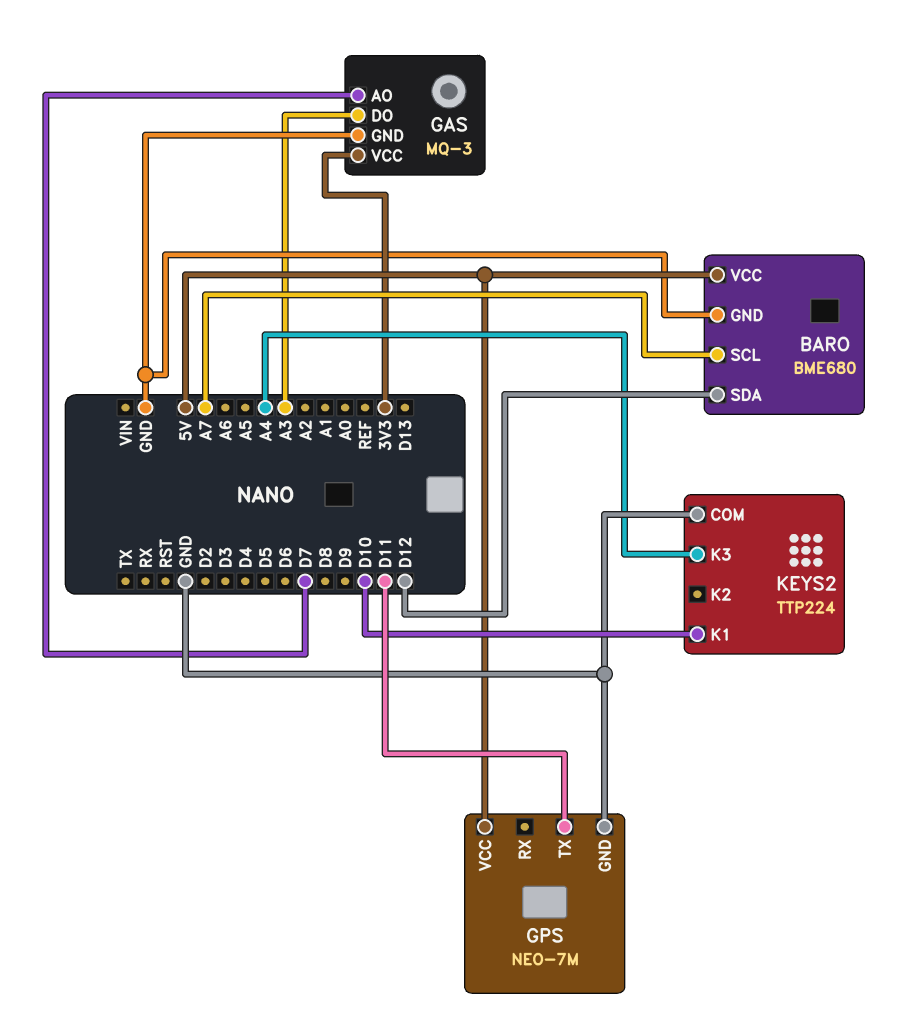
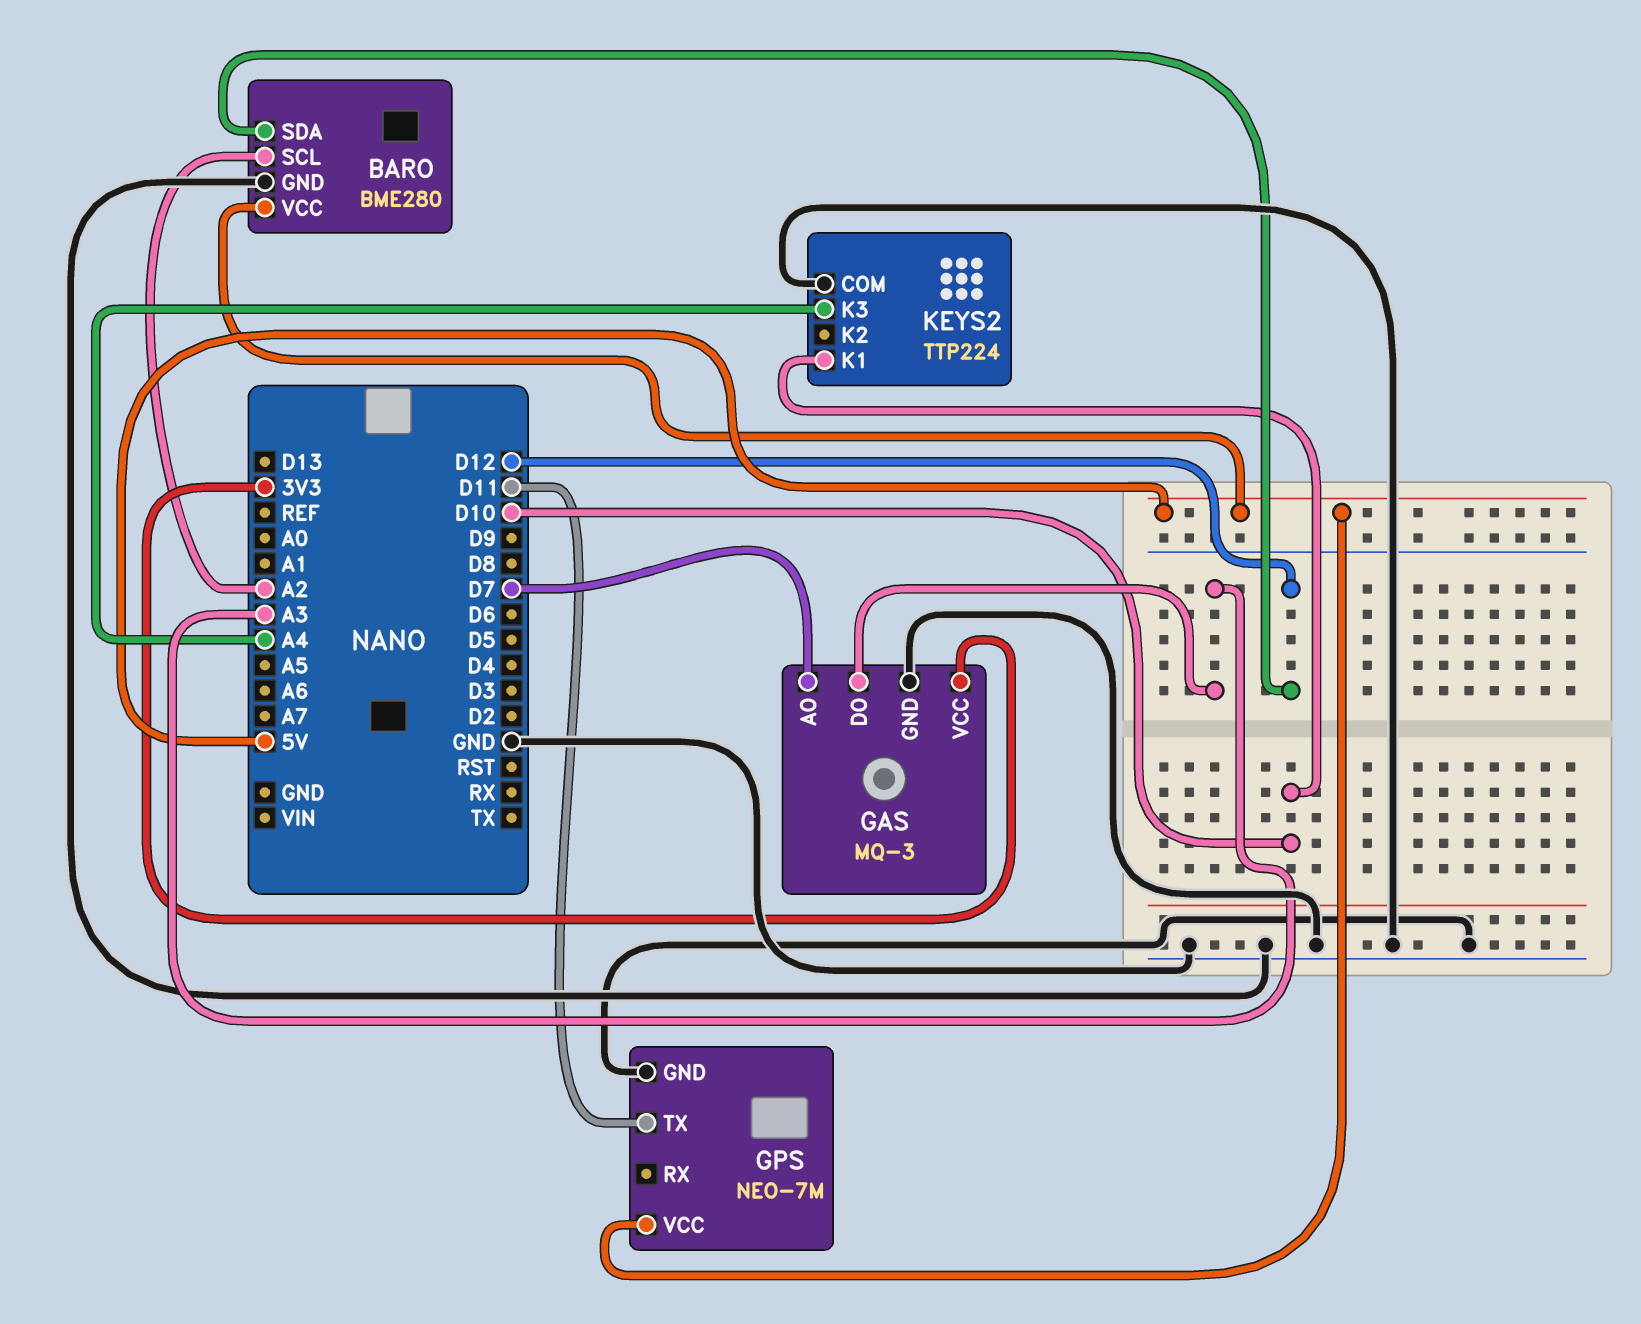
BARO: BME680 -> BME280
BARO pin SCL: A7 -> A2

